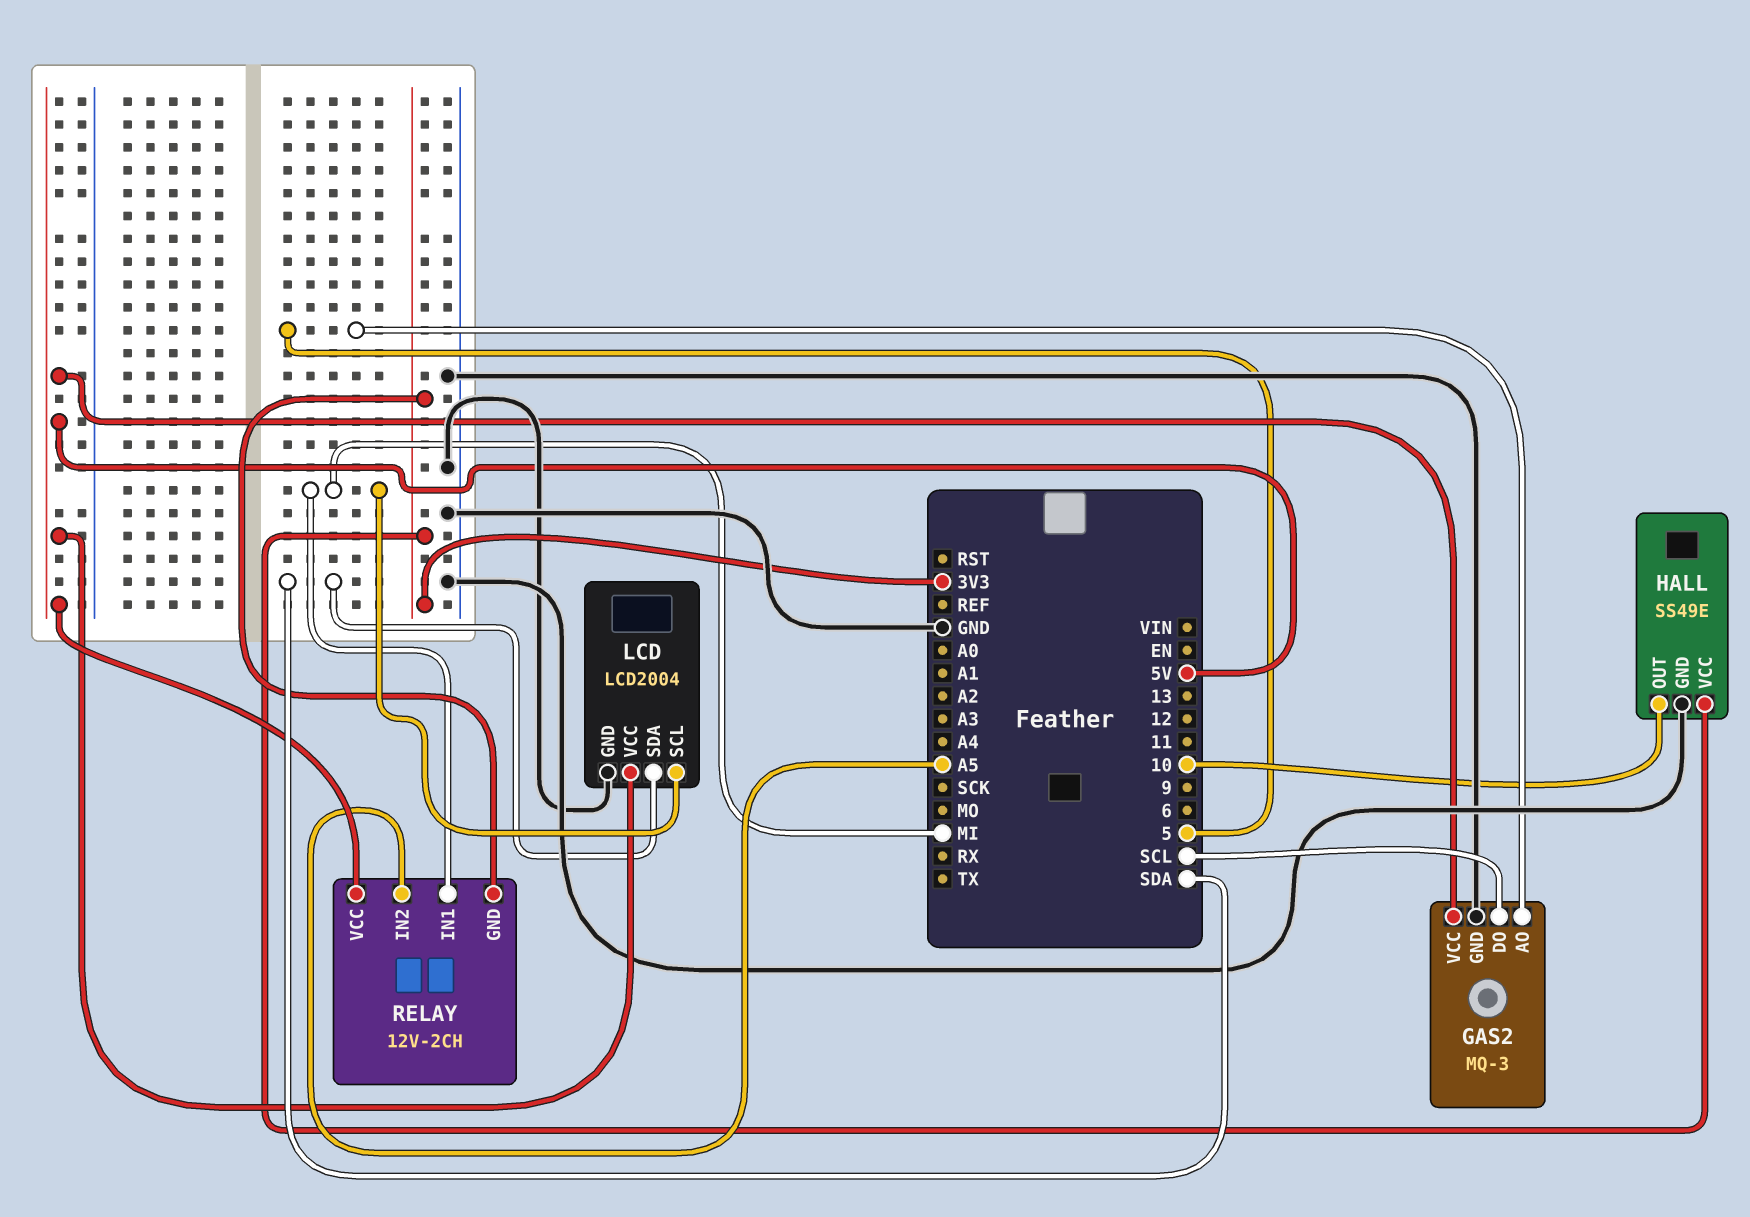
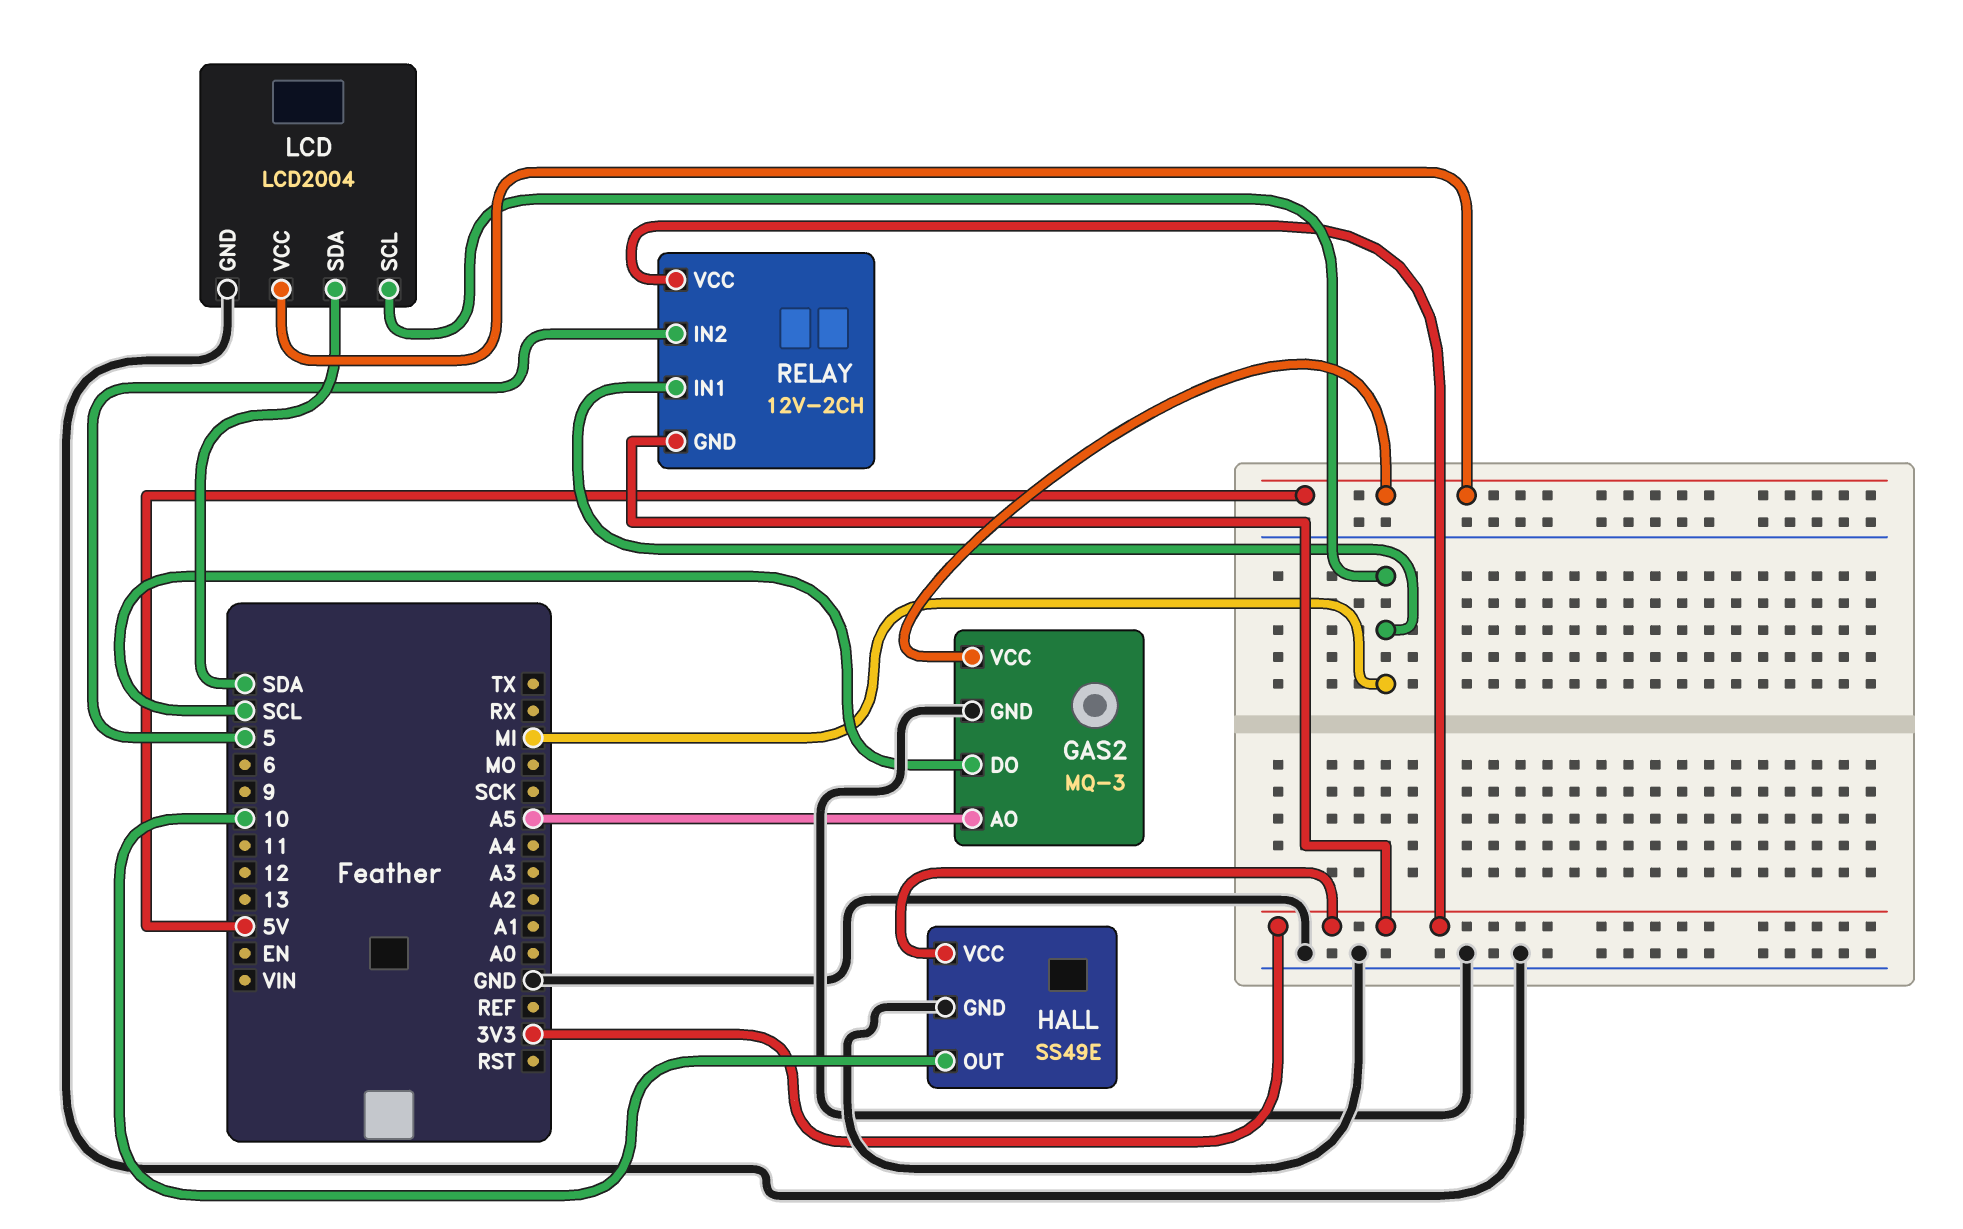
GAS2 pin AO: 5 -> A5
RELAY pin IN2: A5 -> 5
RELAY pin VCC: 5V -> 3V3

